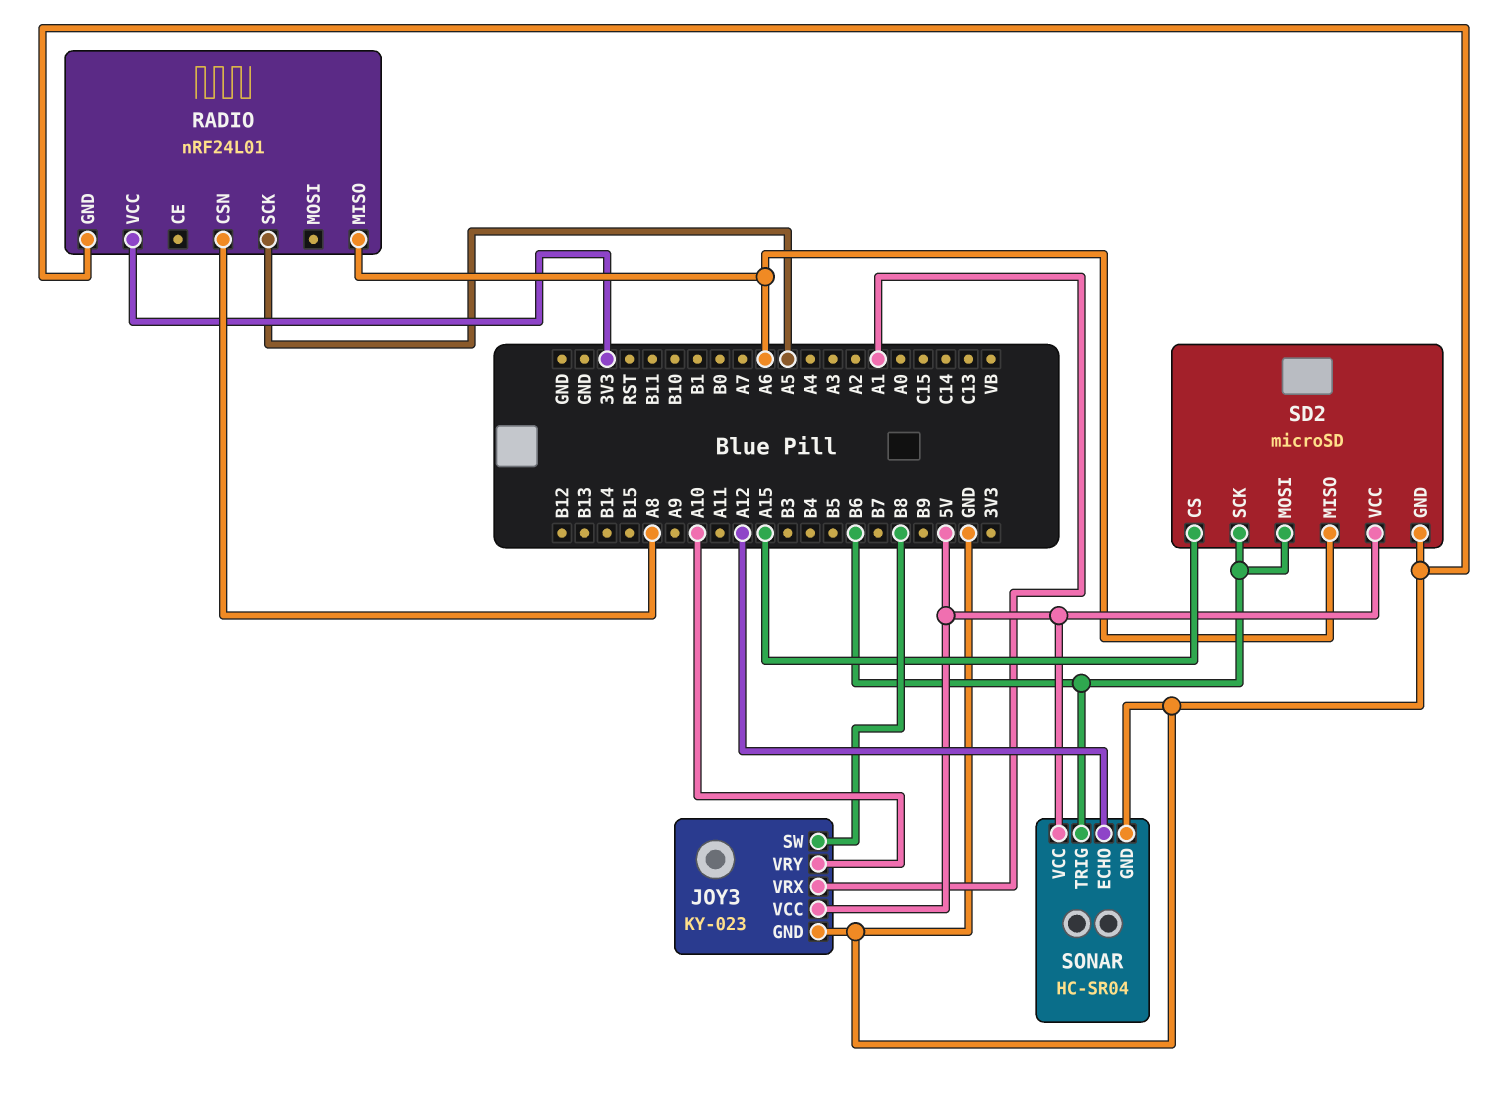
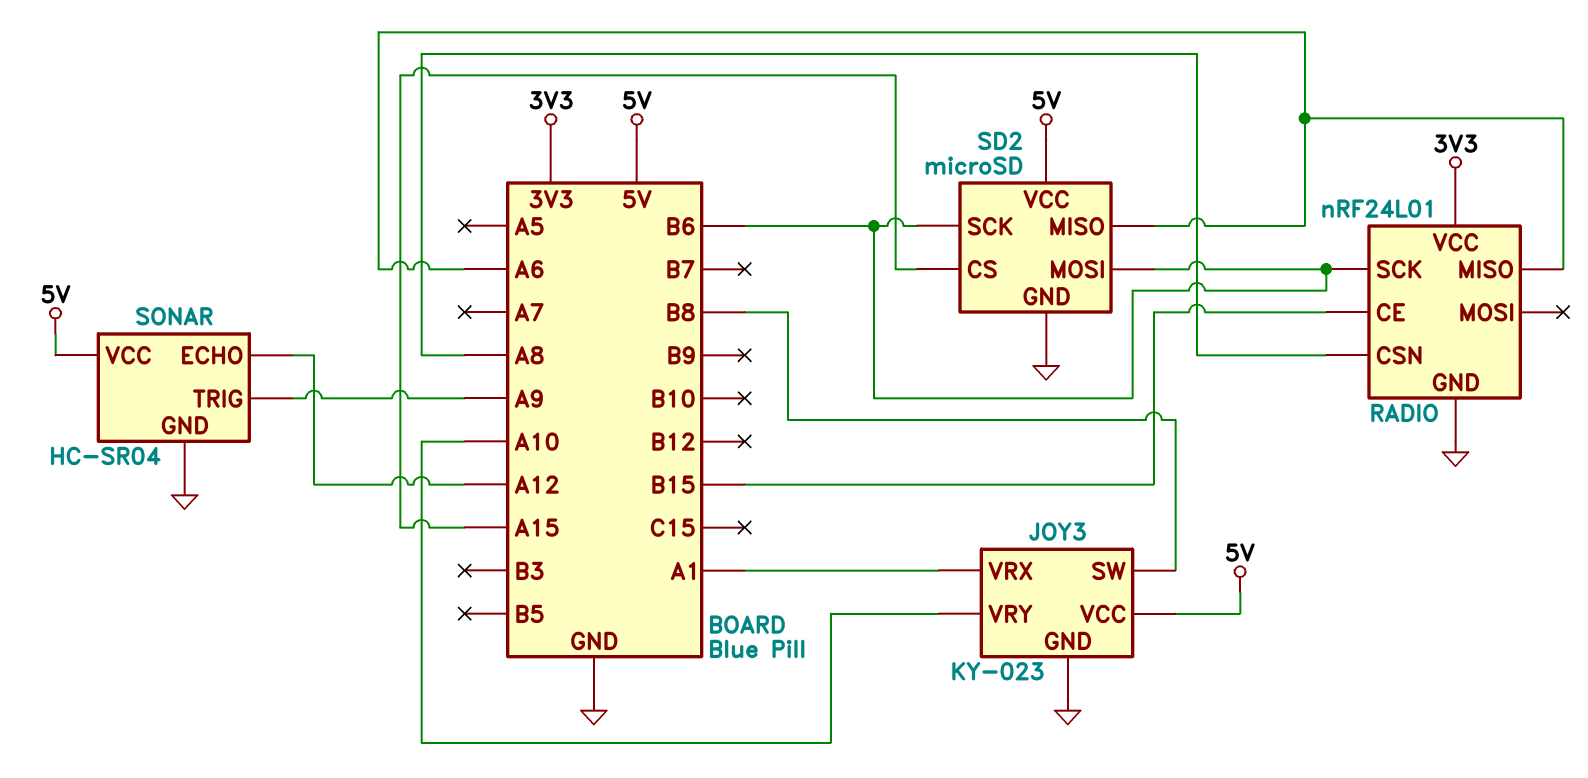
RADIO pin CE: none -> B15
RADIO pin SCK: A5 -> B6
SONAR pin TRIG: B6 -> A9

